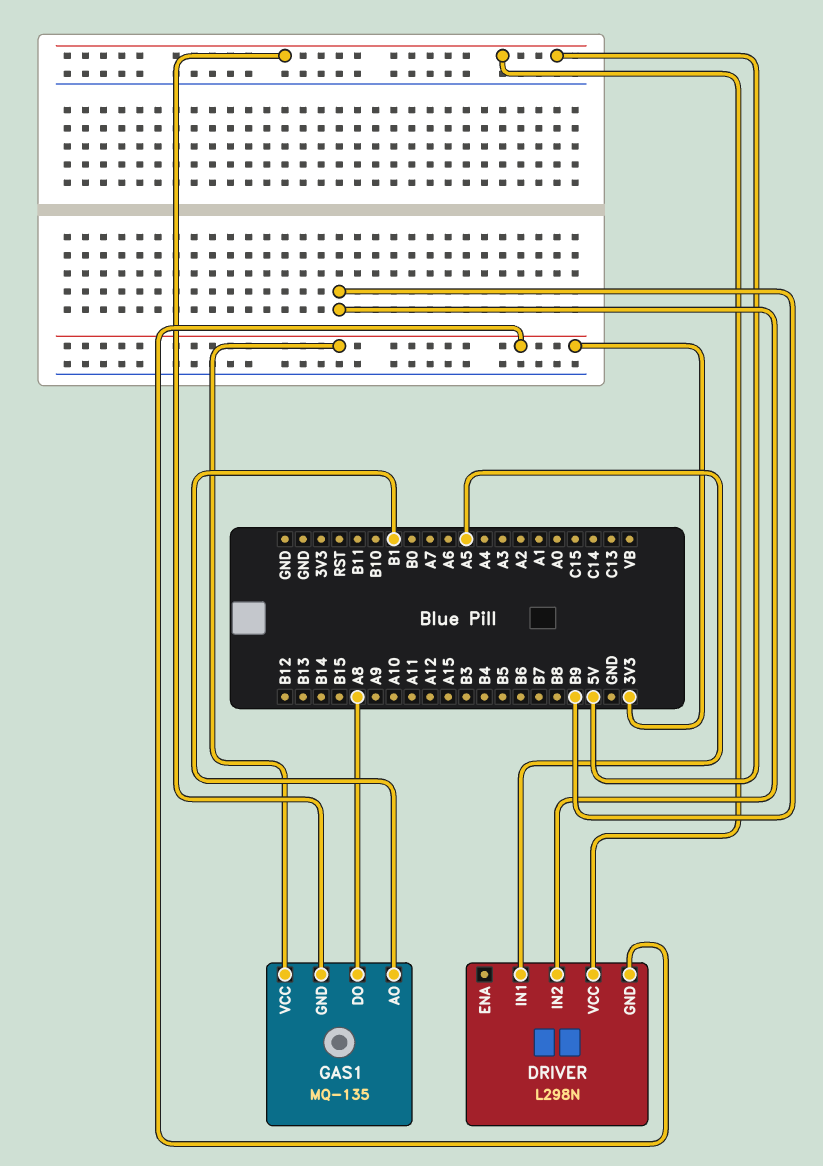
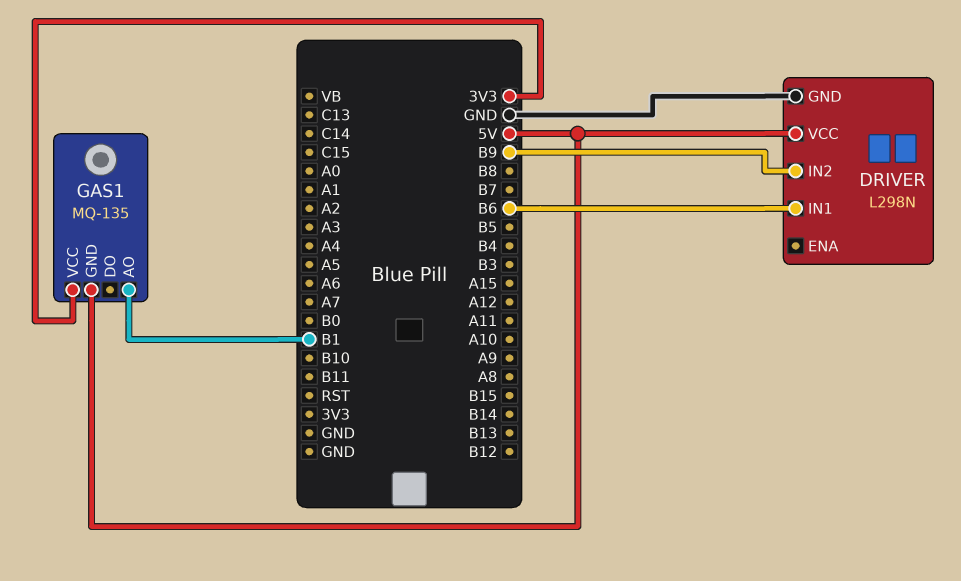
DRIVER pin GND: 3V3 -> GND
DRIVER pin IN1: A5 -> B6
GAS1 pin DO: A8 -> none

